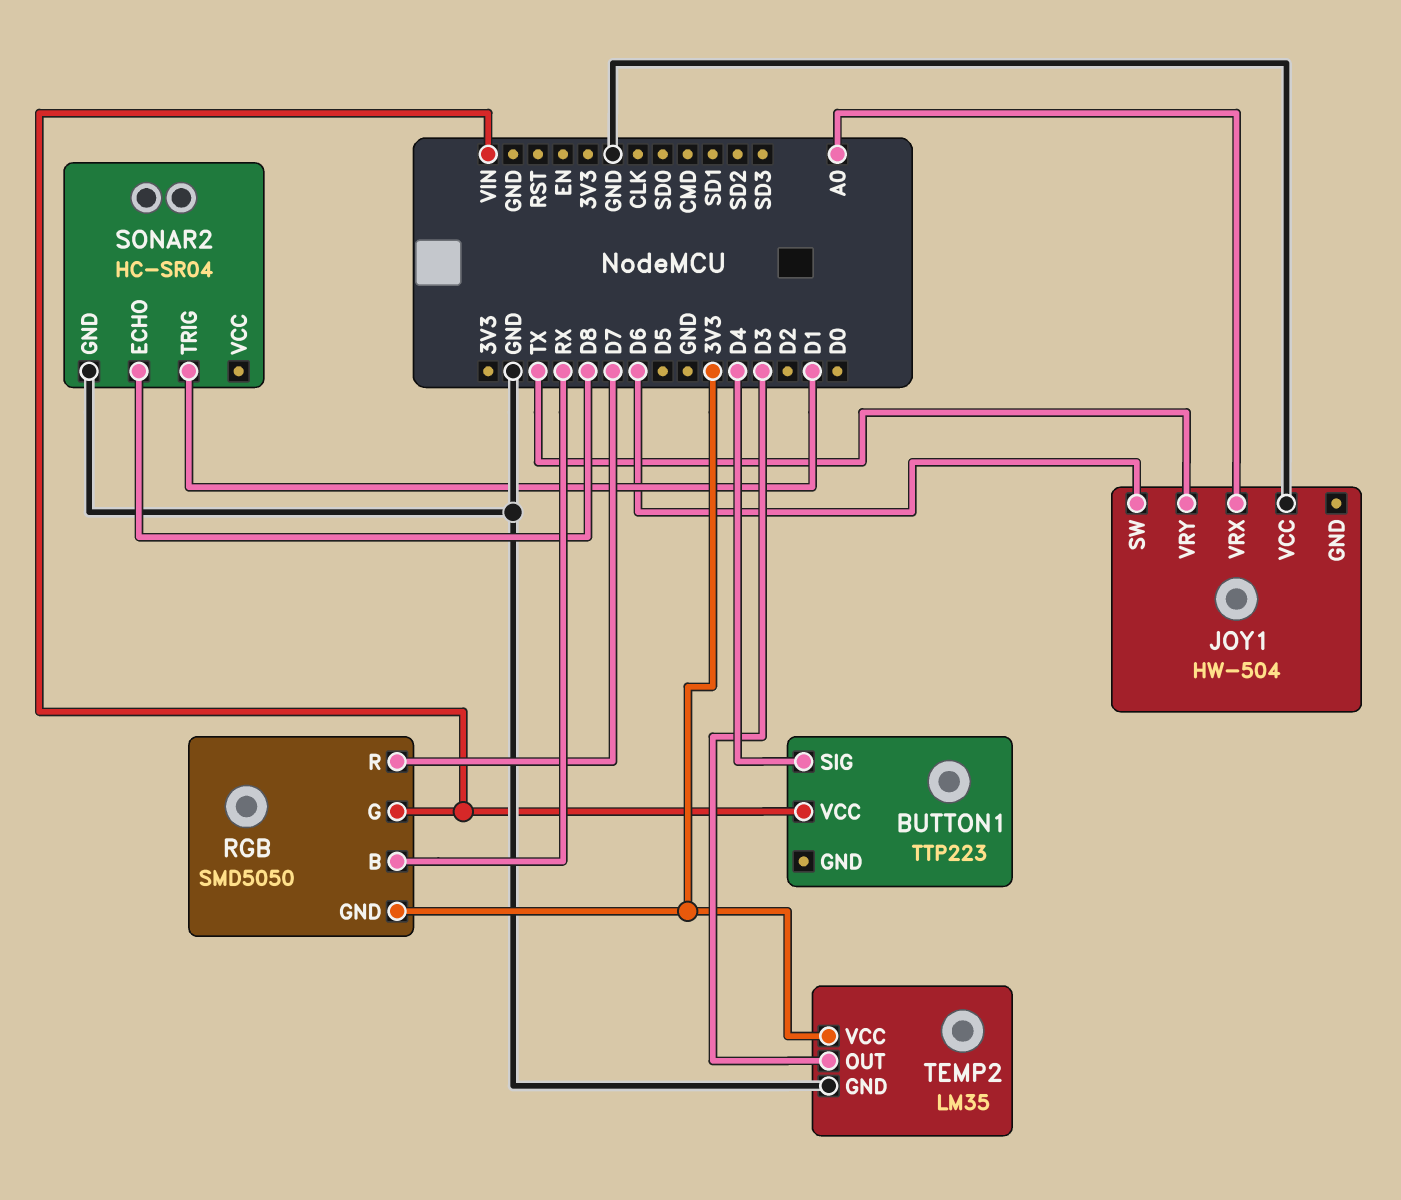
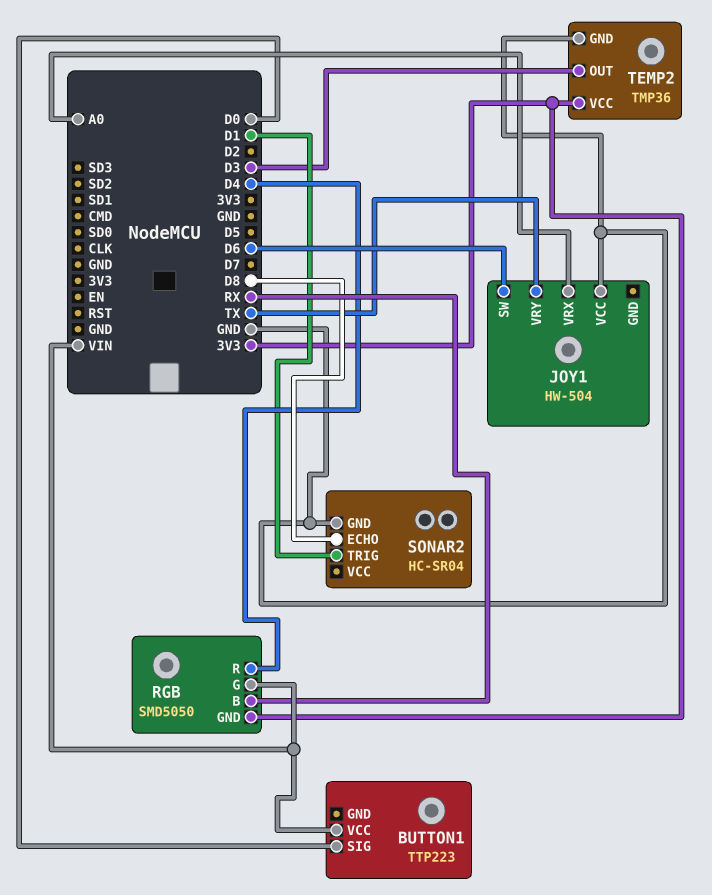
BUTTON1 pin SIG: D4 -> D0
RGB pin R: D7 -> D4
TEMP2: LM35 -> TMP36

